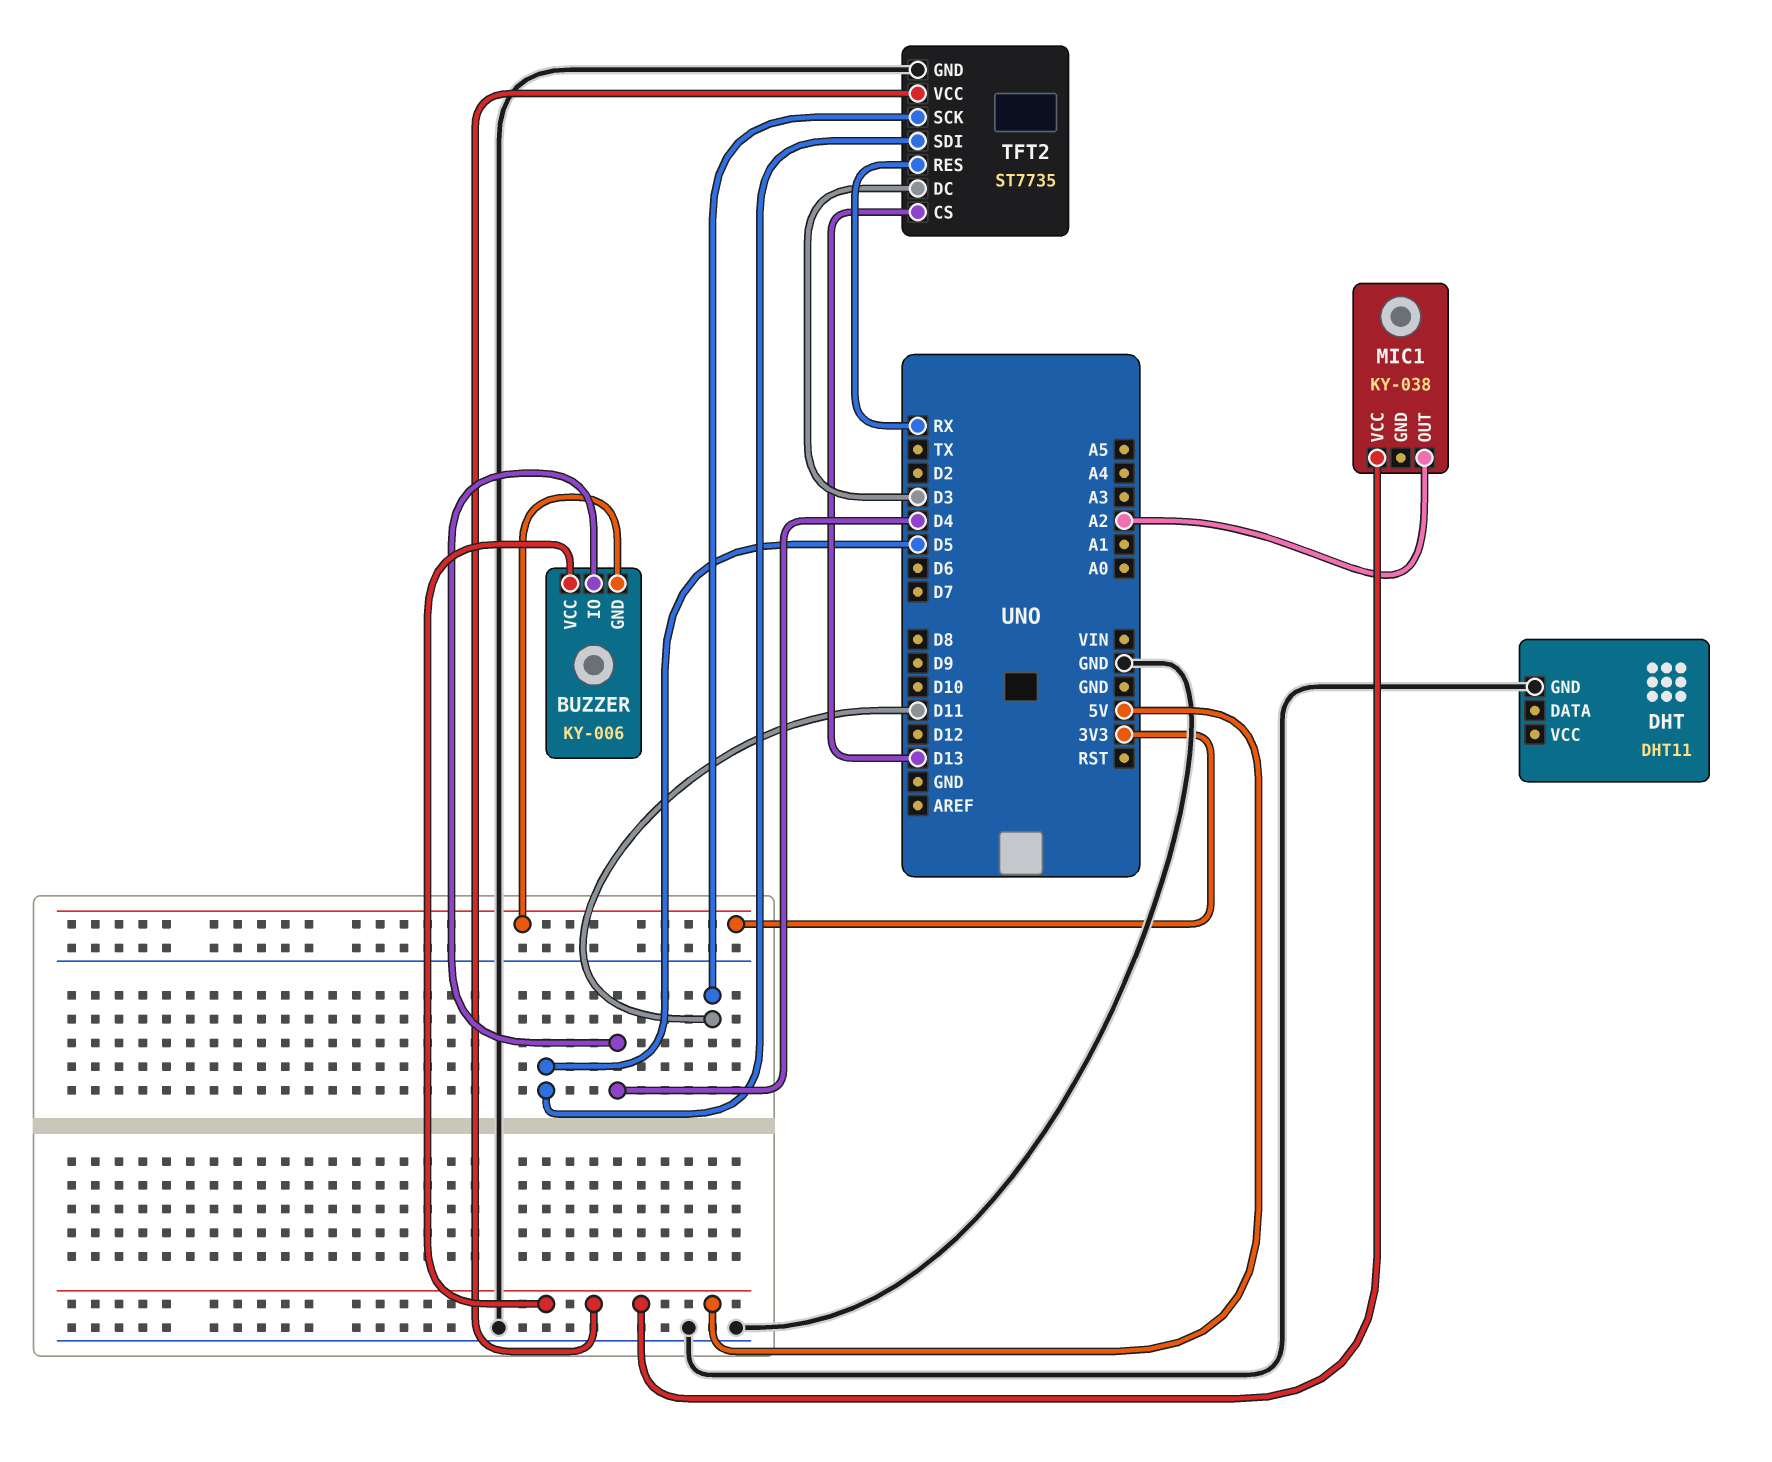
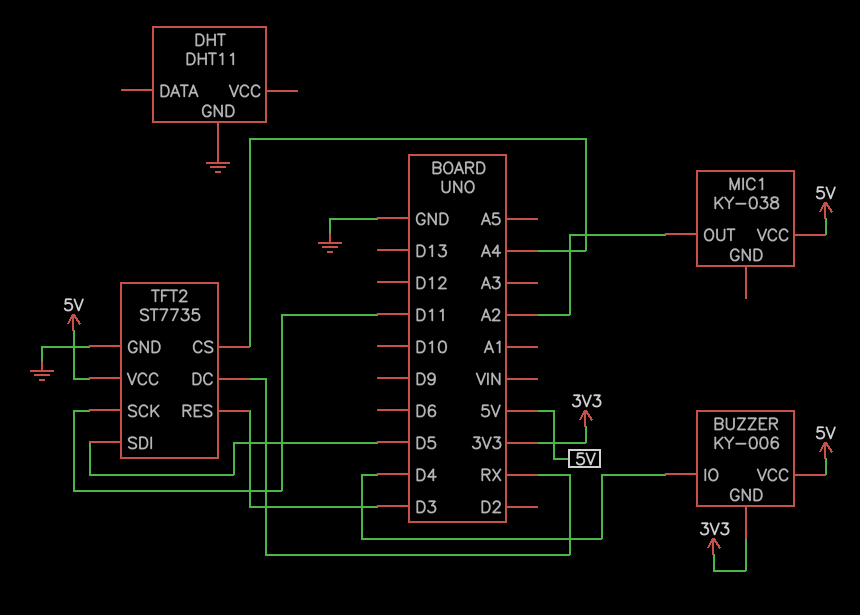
TFT2 pin CS: D13 -> A4
TFT2 pin DC: D3 -> RX
TFT2 pin RES: RX -> D3

